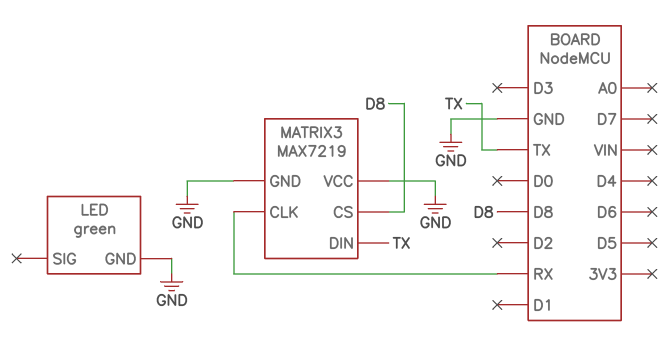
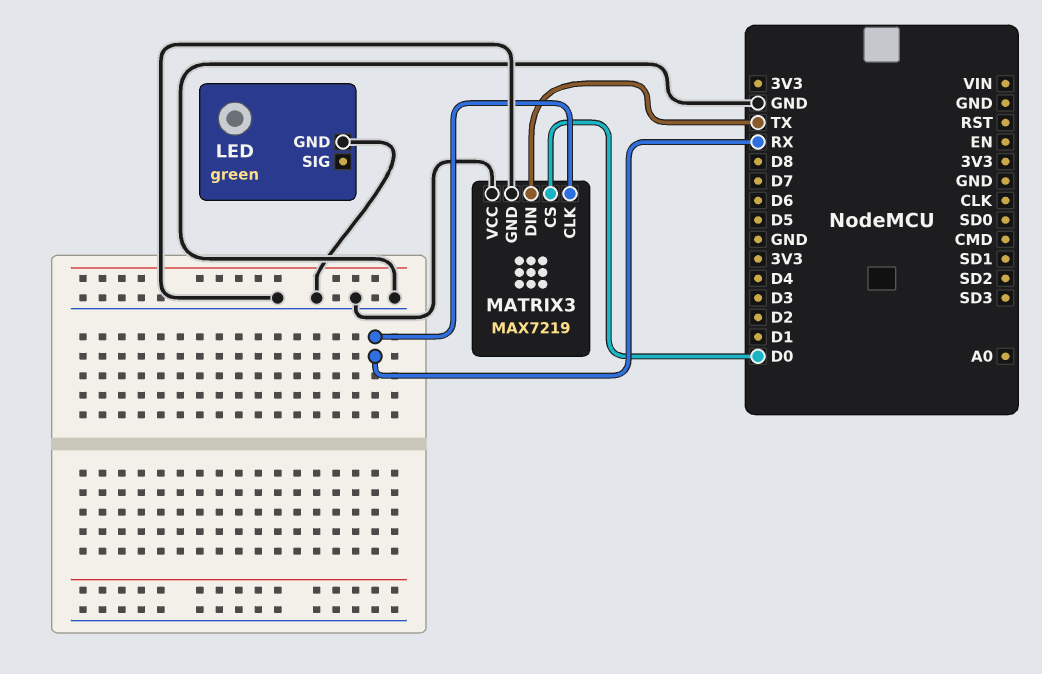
MATRIX3 pin CS: D8 -> D0

